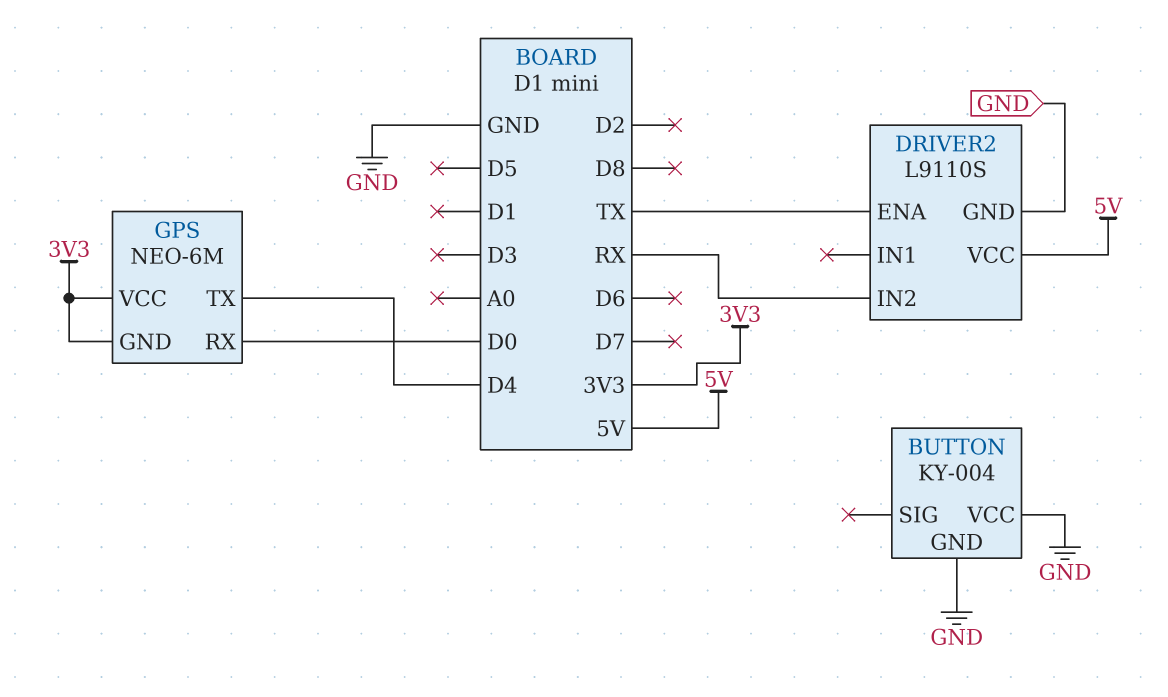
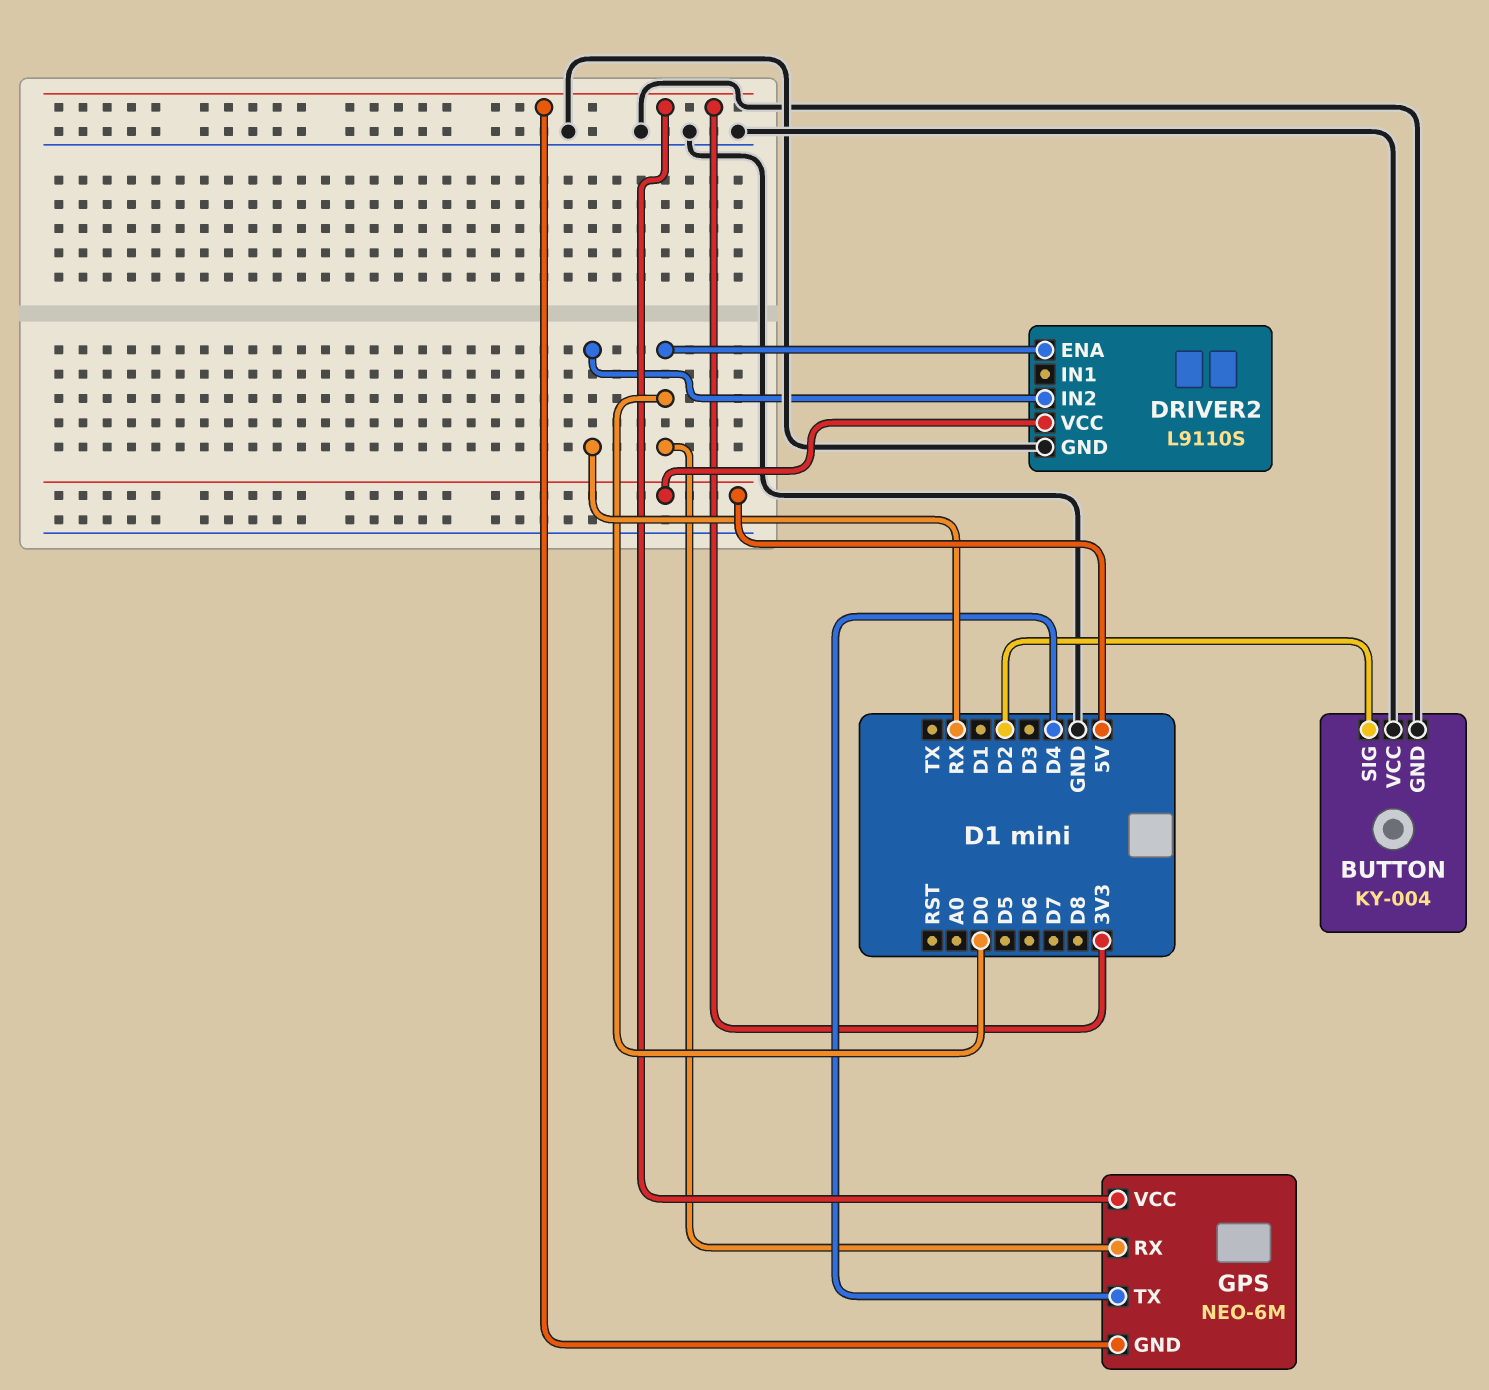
BUTTON pin SIG: none -> D2
DRIVER2 pin ENA: TX -> D0

